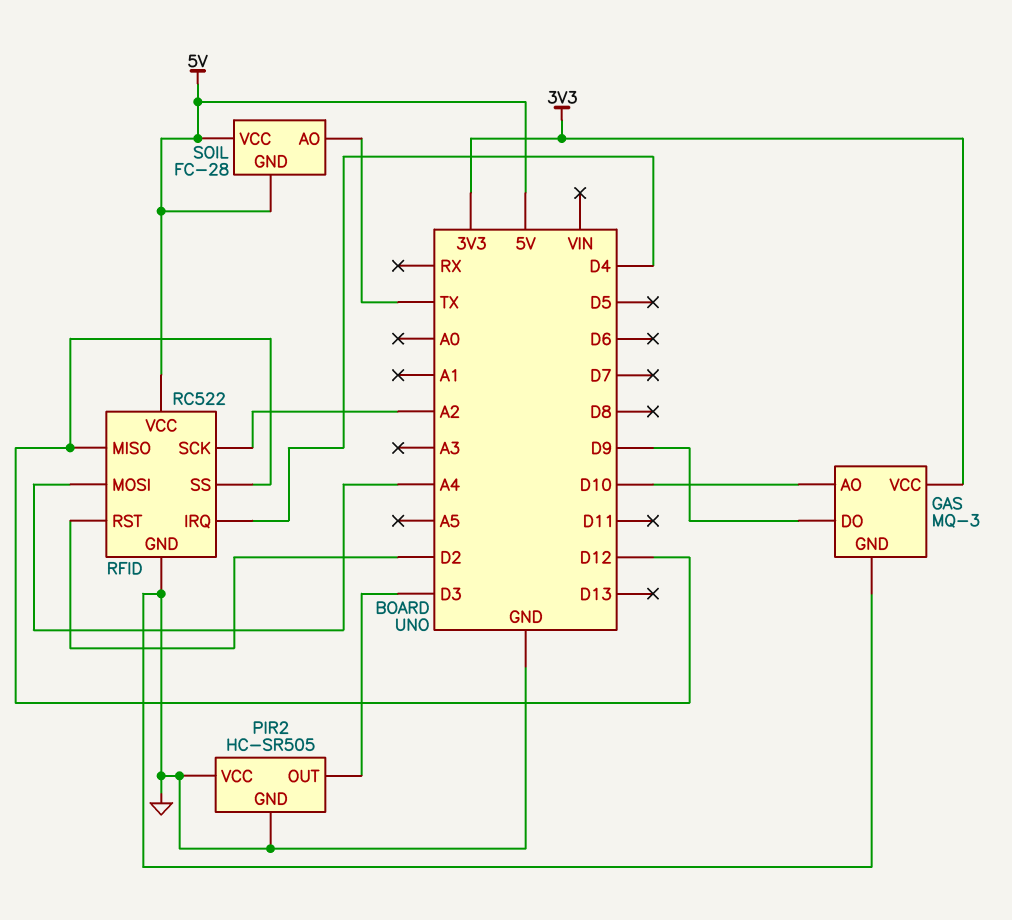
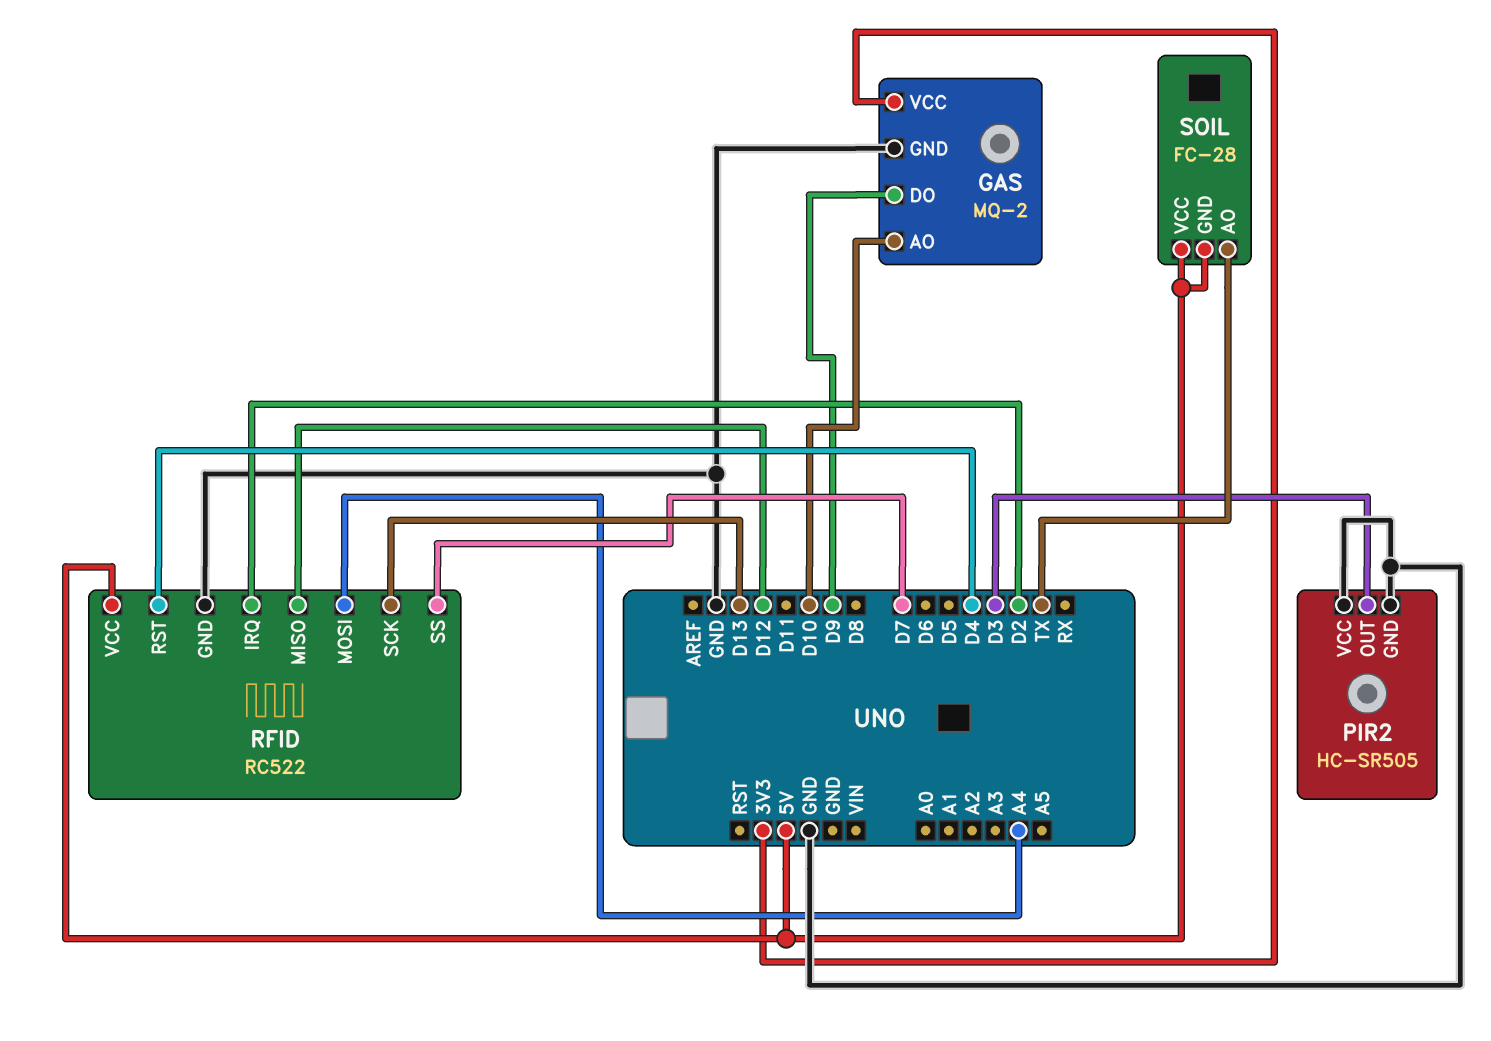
GAS: MQ-3 -> MQ-2
RFID pin IRQ: D4 -> D2
RFID pin RST: D2 -> D4
RFID pin SCK: A2 -> D13
RFID pin SS: D12 -> D7

